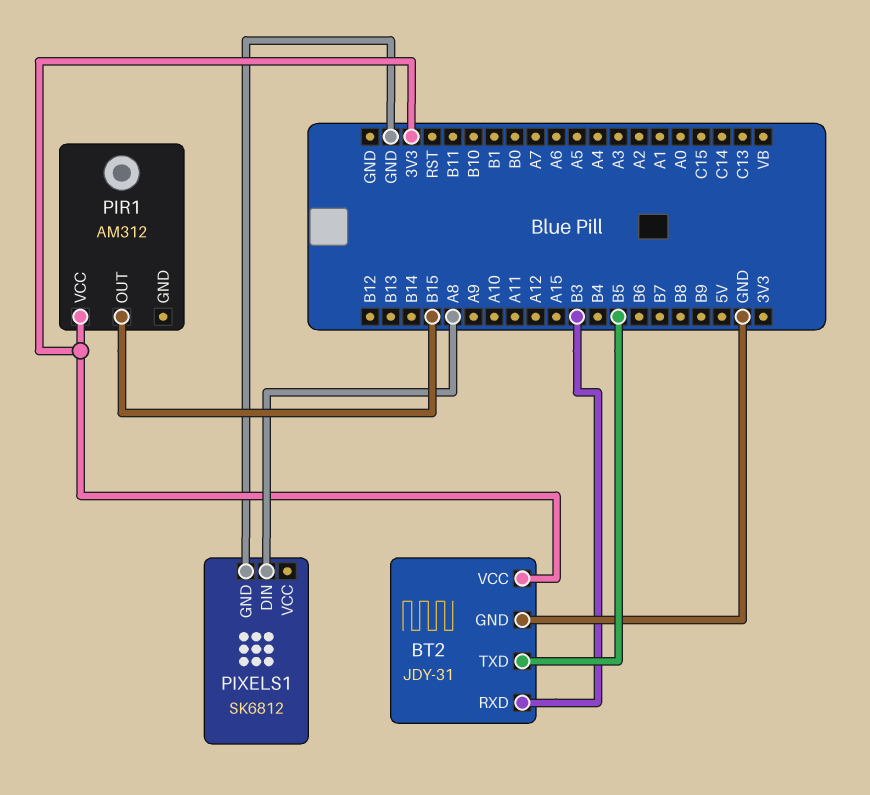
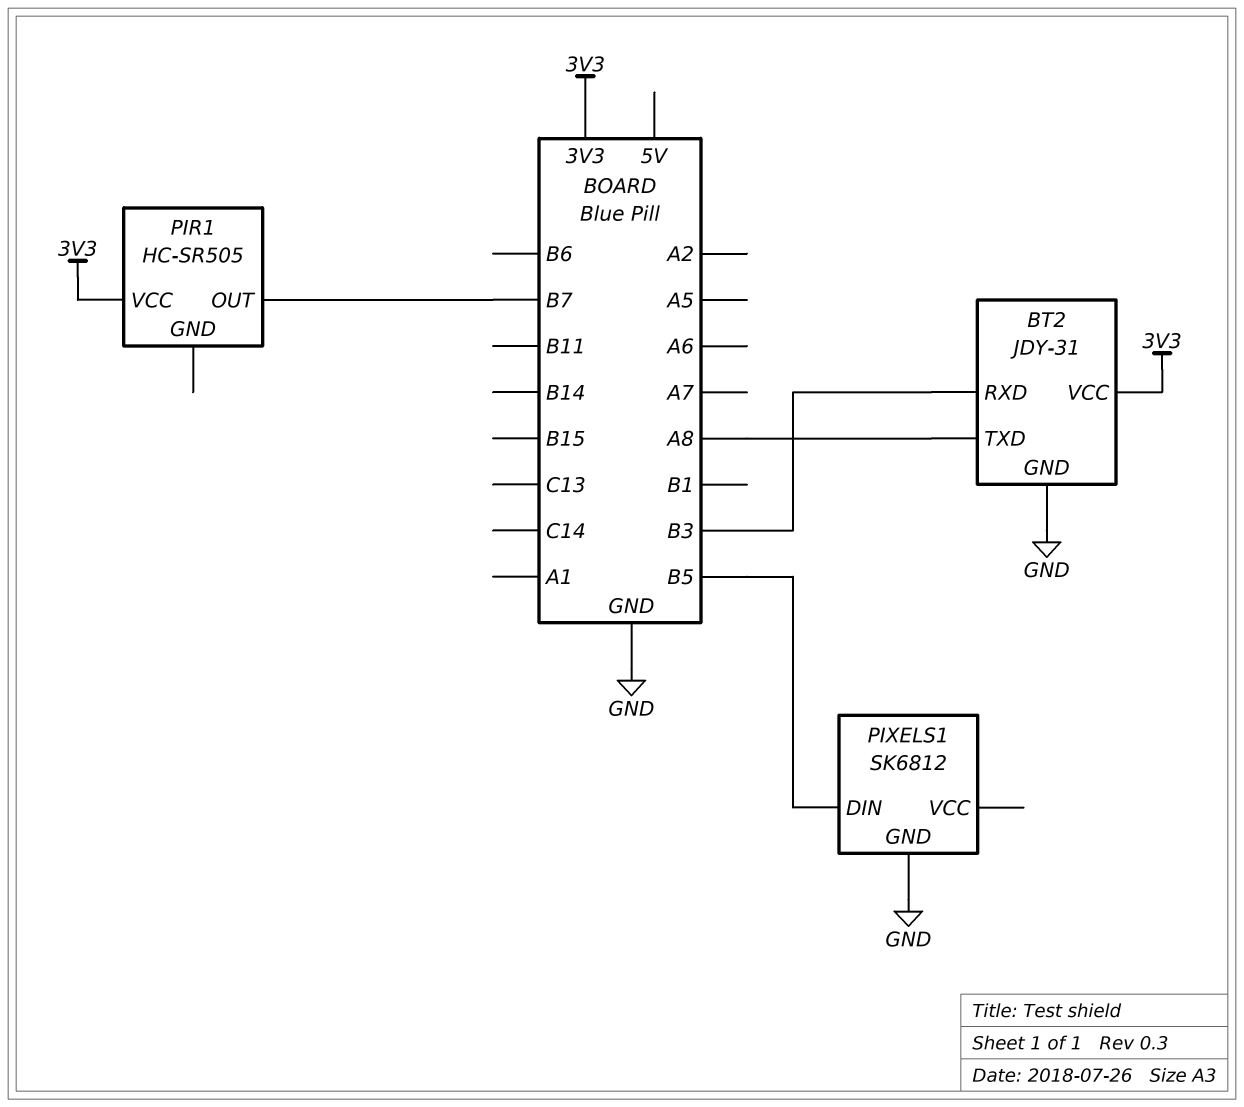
BT2 pin TXD: B5 -> A8
PIR1: AM312 -> HC-SR505
PIR1 pin OUT: B15 -> B7
PIXELS1 pin DIN: A8 -> B5

